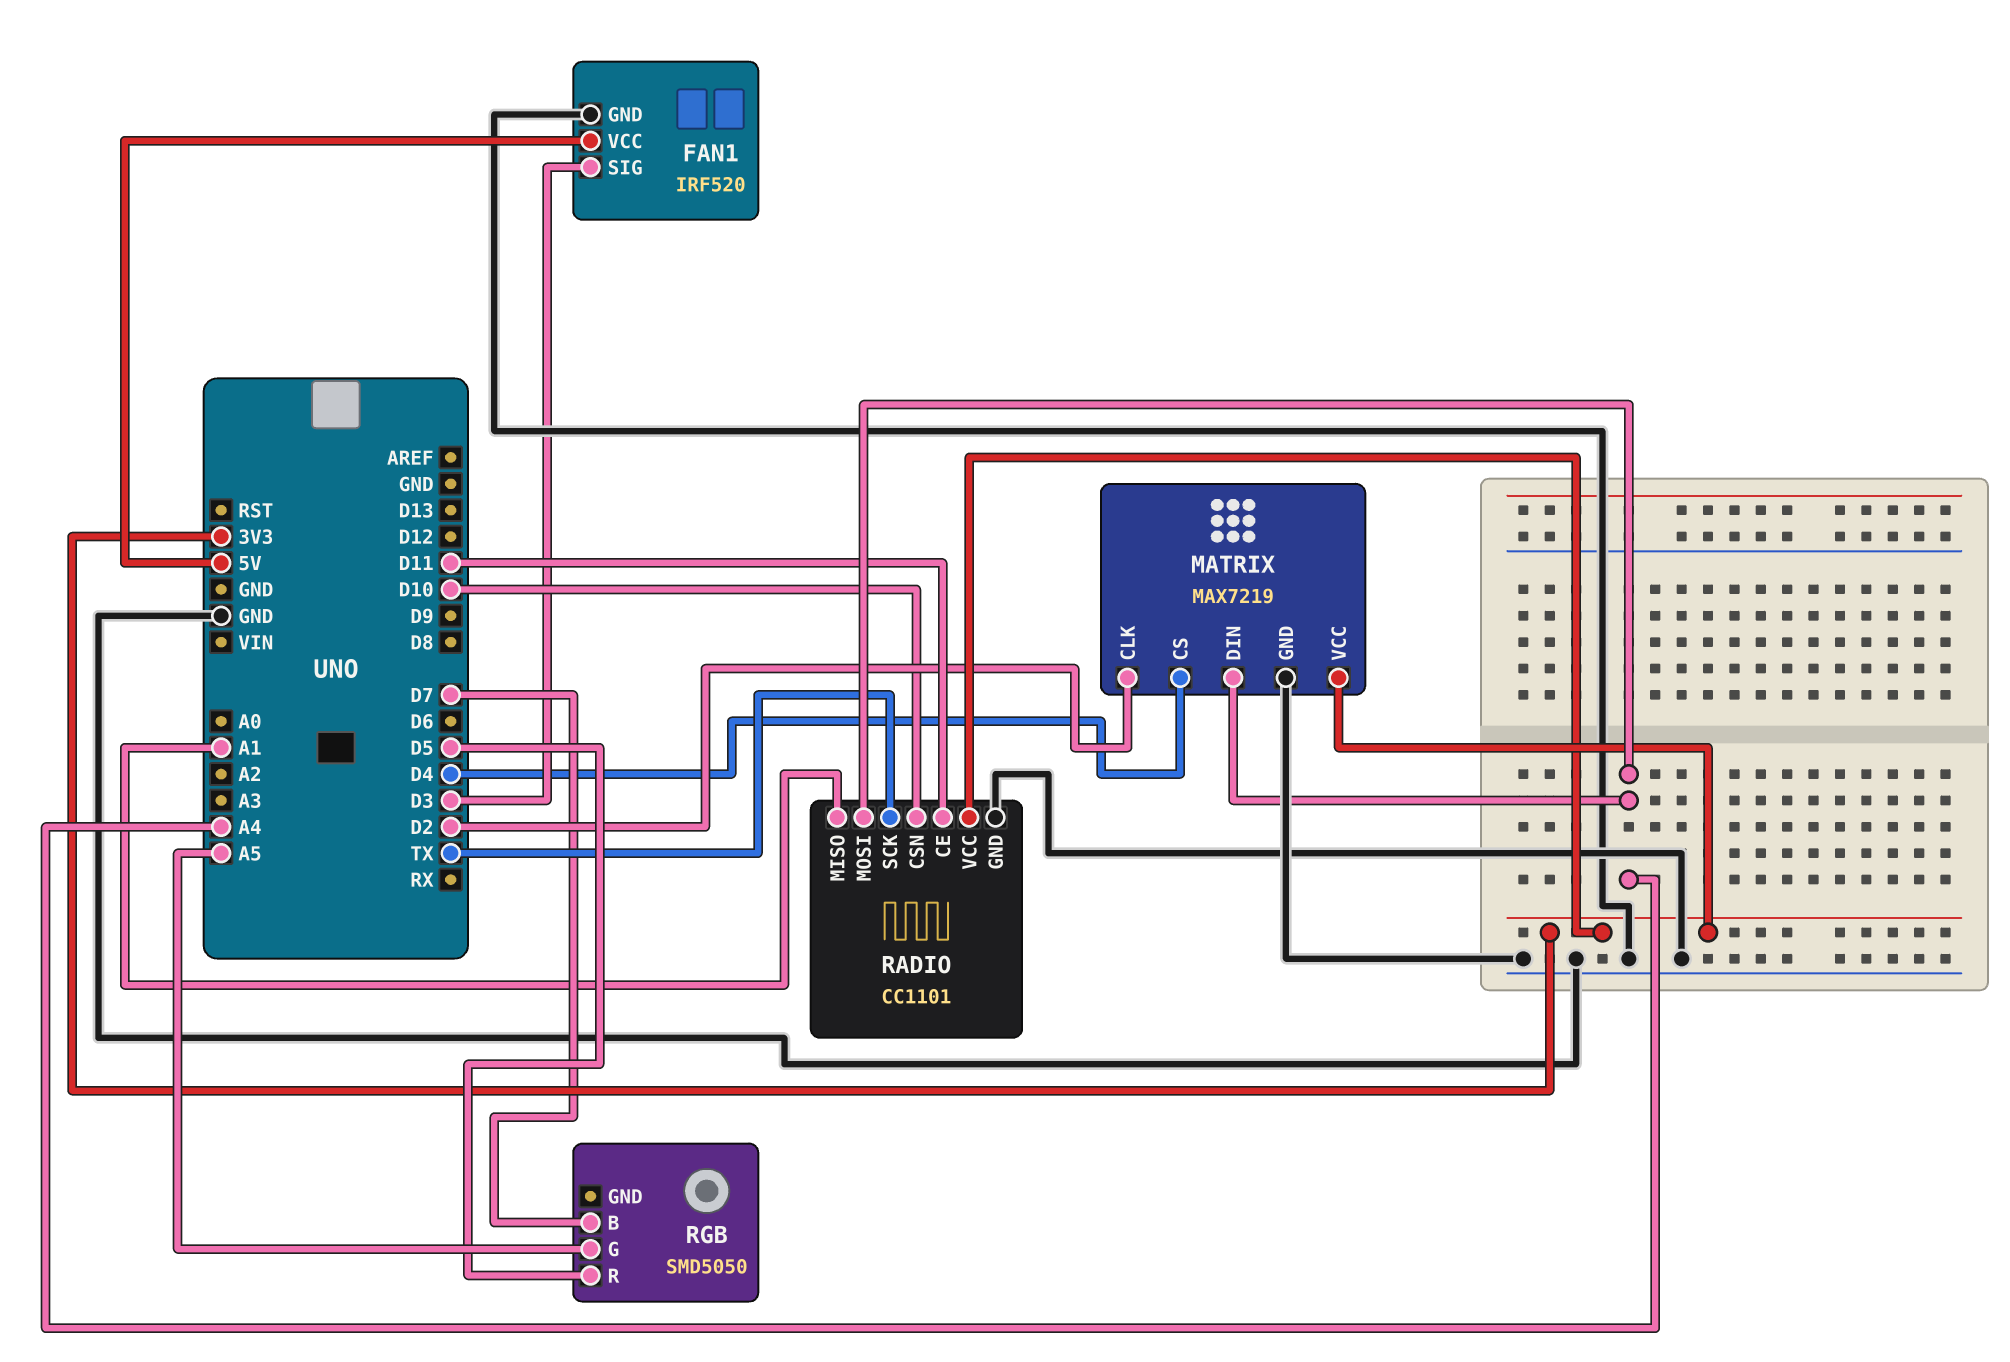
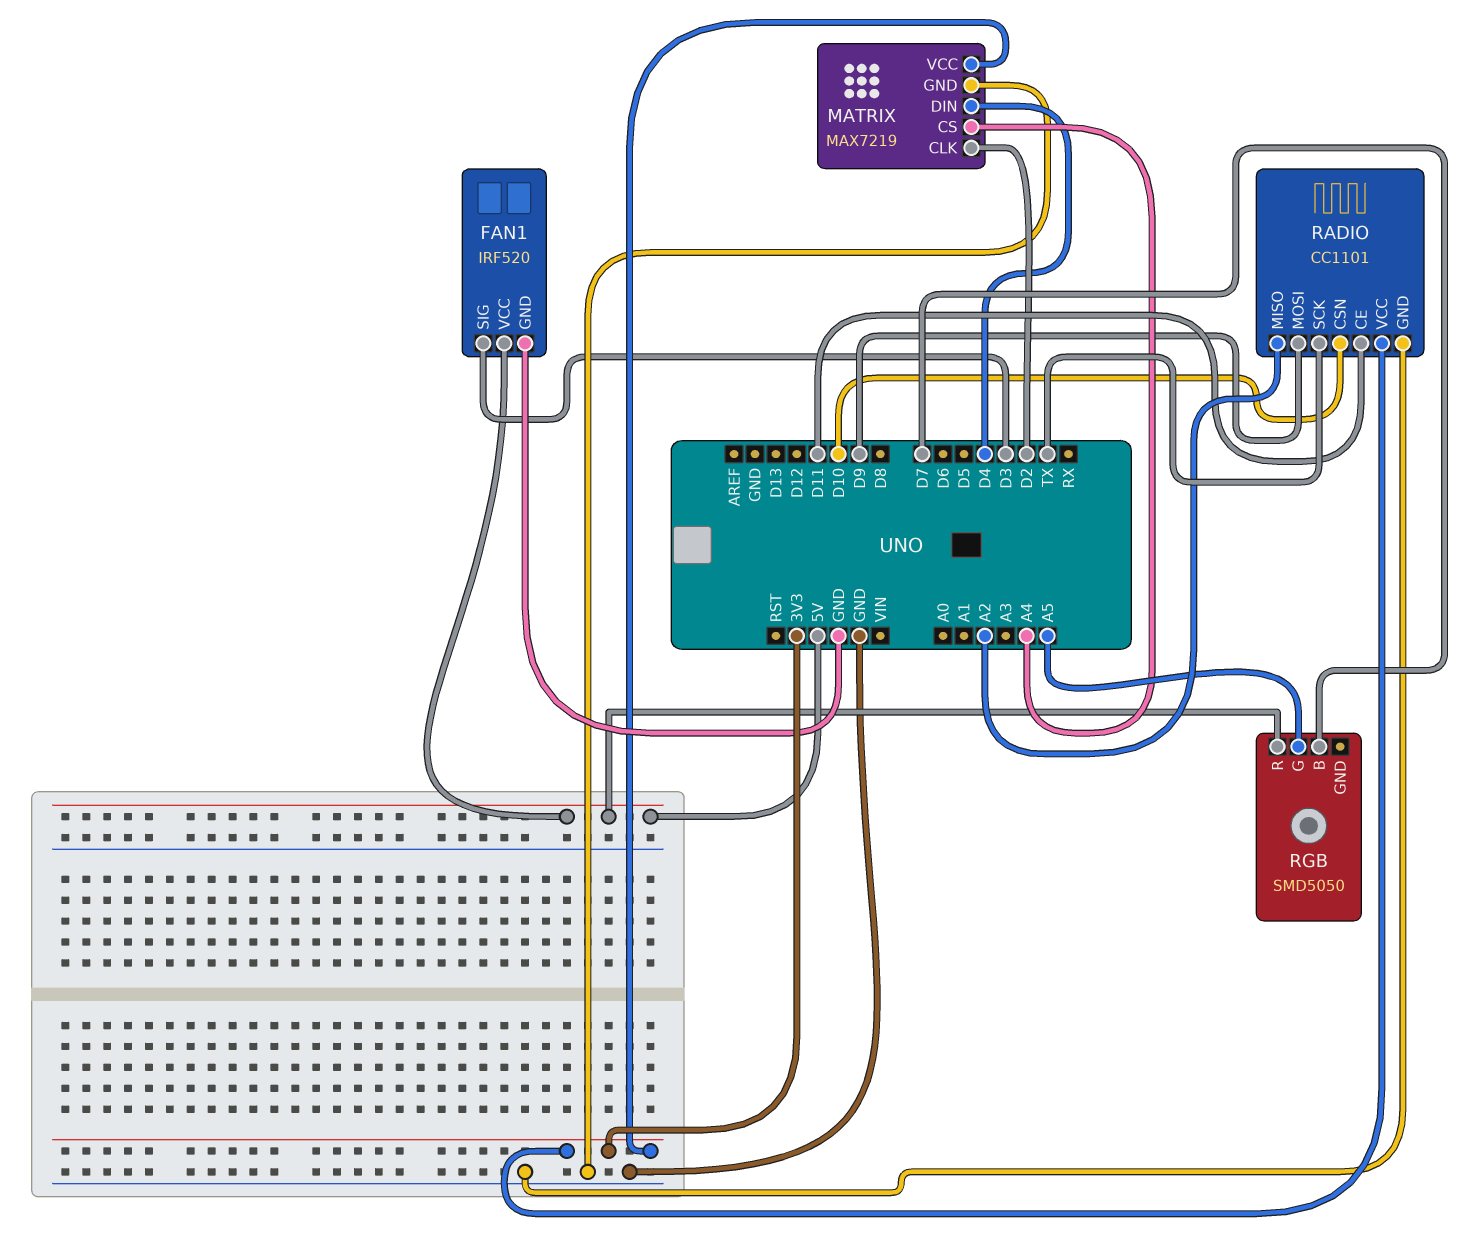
MATRIX pin CS: D4 -> A4
MATRIX pin DIN: A4 -> D4
RADIO pin MISO: A1 -> A2
RADIO pin MOSI: A4 -> D9
RGB pin R: D5 -> 5V

